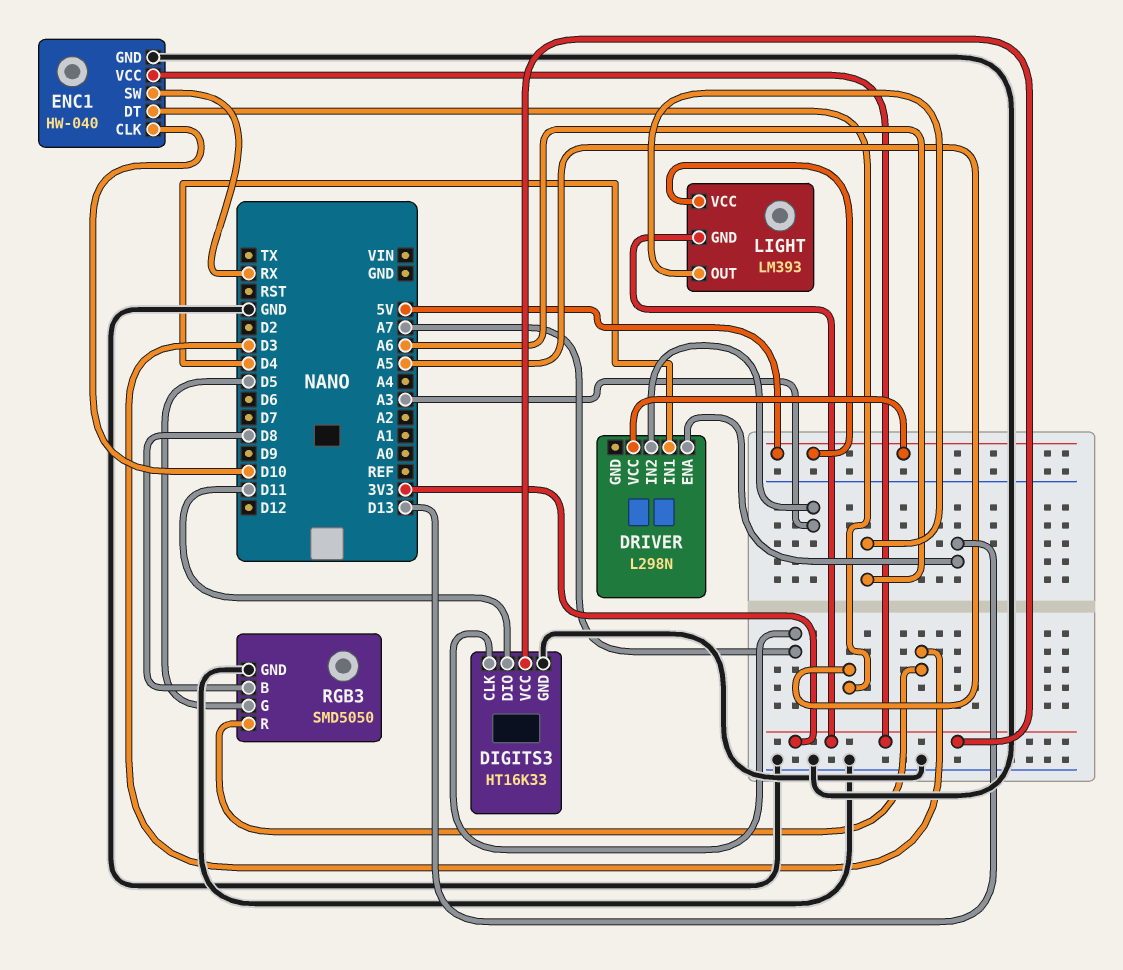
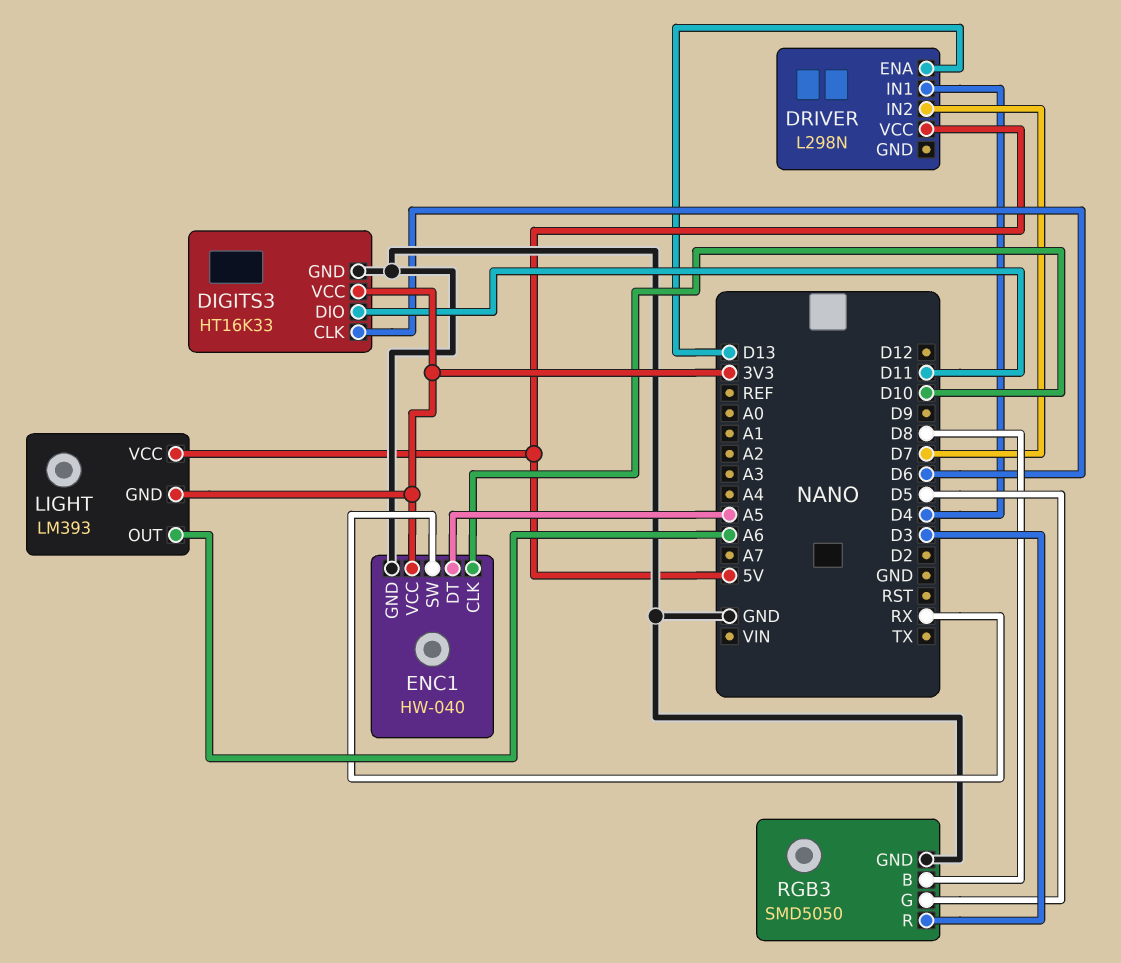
DIGITS3 pin CLK: A7 -> D6
DRIVER pin IN2: A3 -> D7

